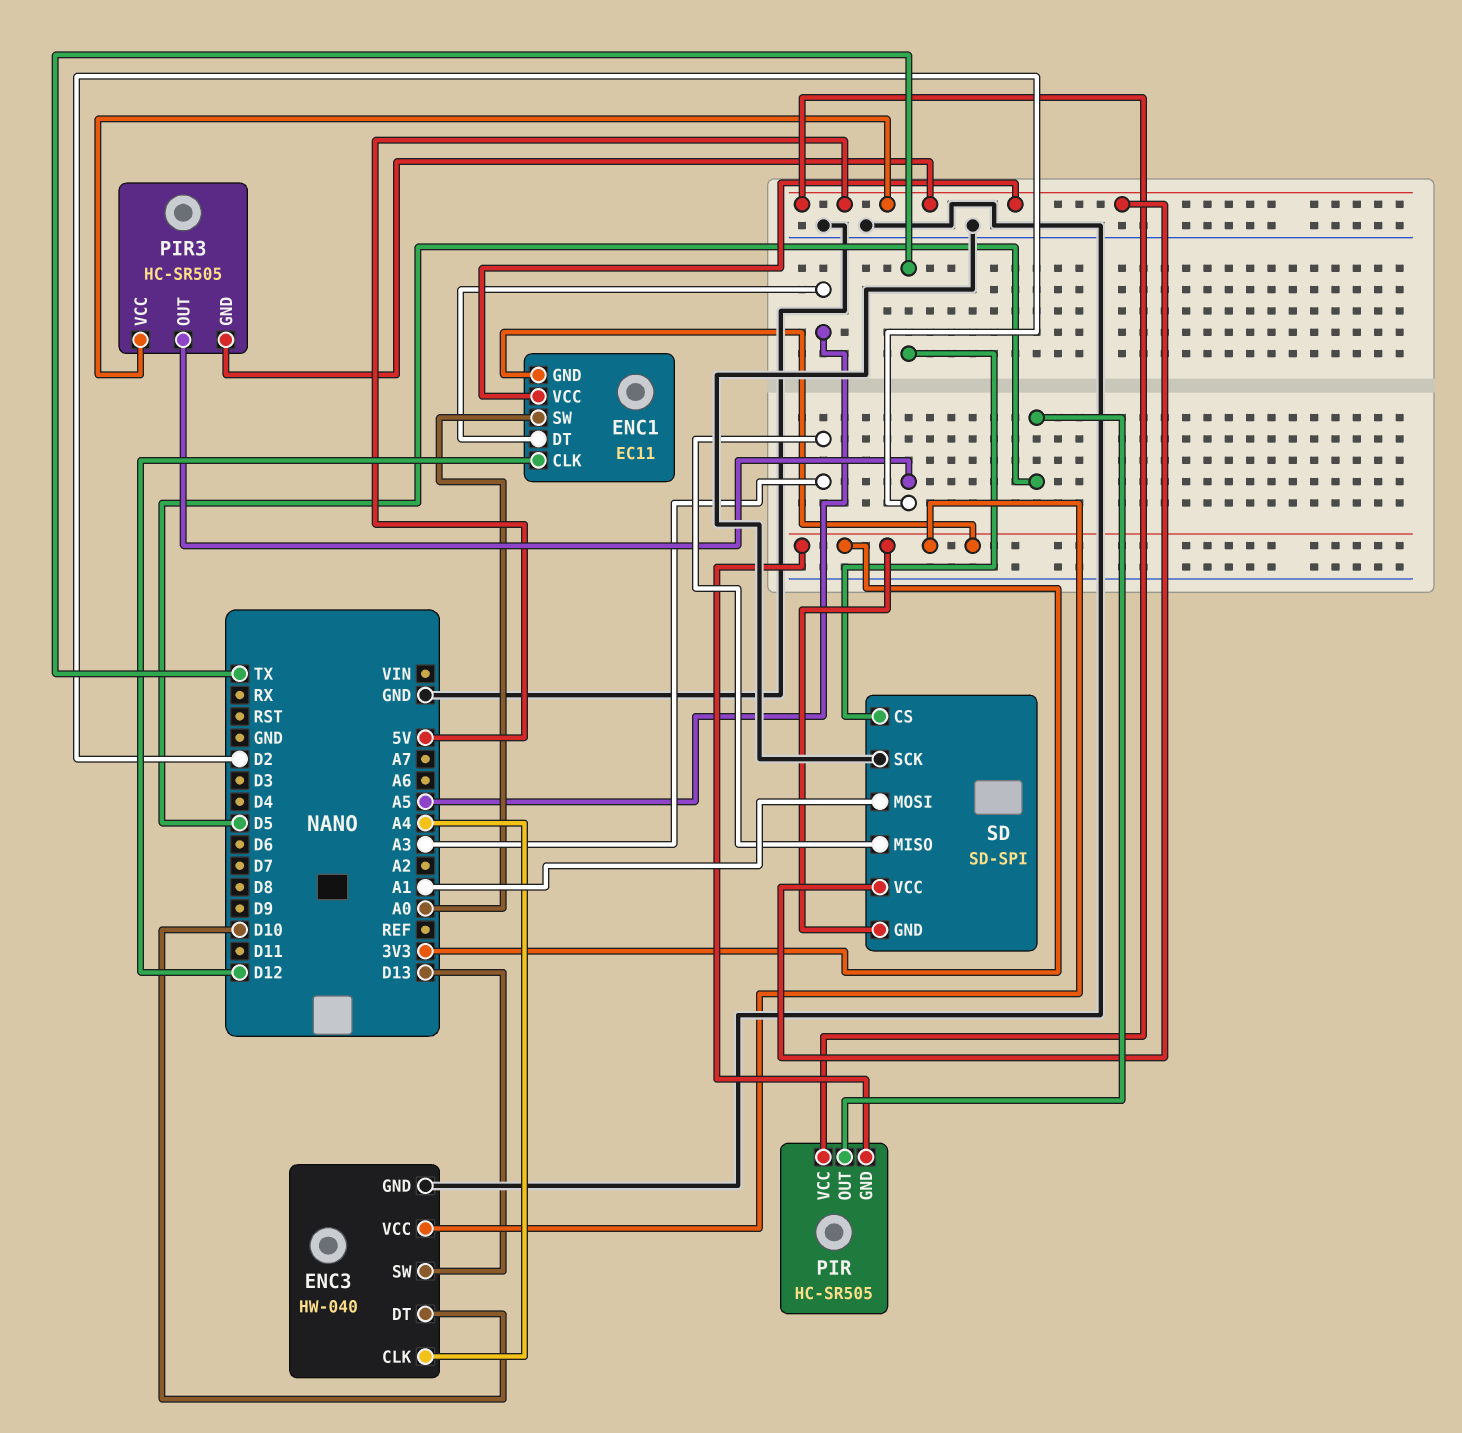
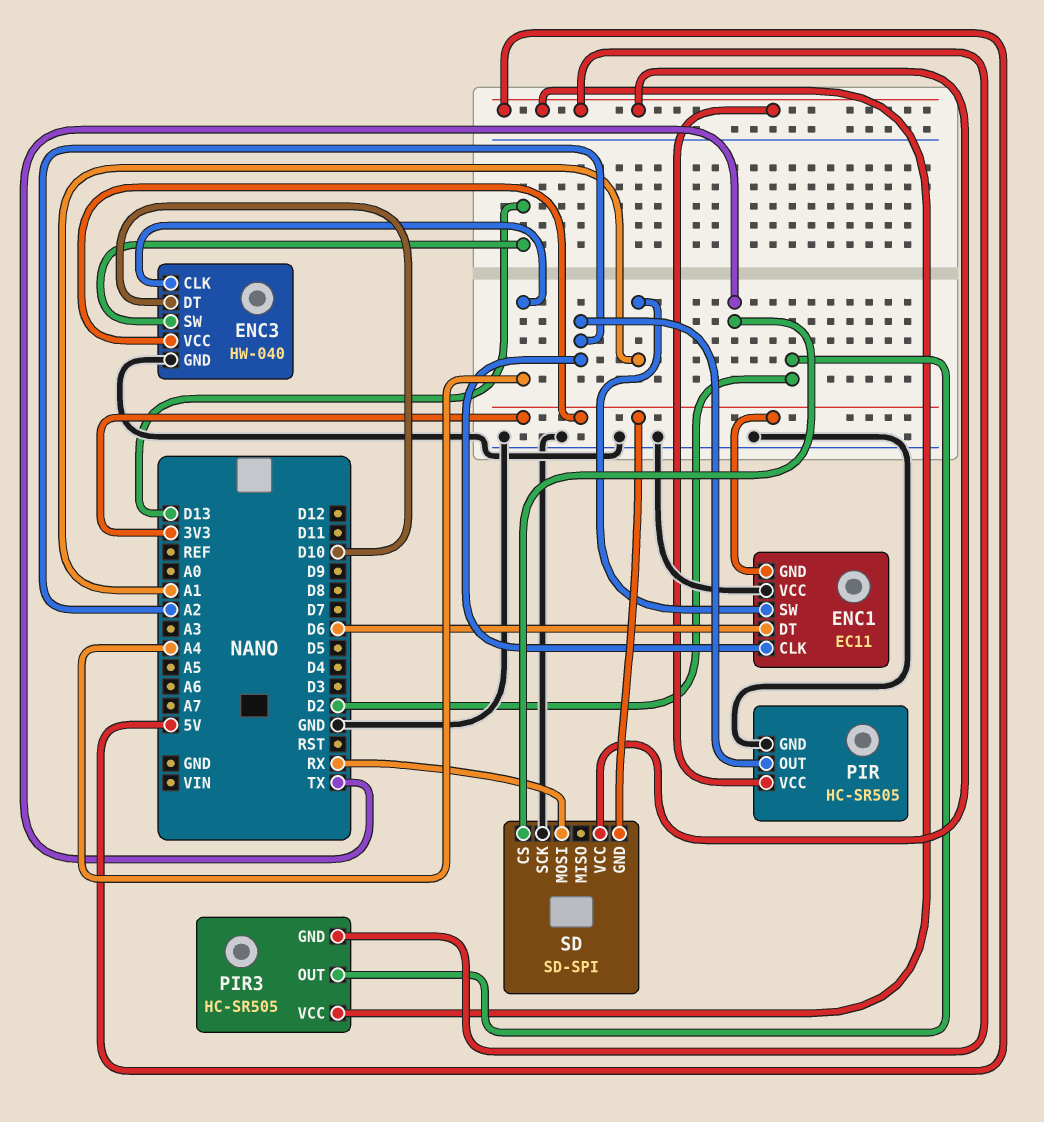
ENC1 pin CLK: D12 -> A2
ENC1 pin DT: A5 -> D6
ENC1 pin SW: A0 -> A1
ENC1 pin VCC: 5V -> GND
PIR pin GND: 3V3 -> GND
PIR pin OUT: D5 -> A2
SD pin MISO: A3 -> none
SD pin MOSI: A1 -> RX

